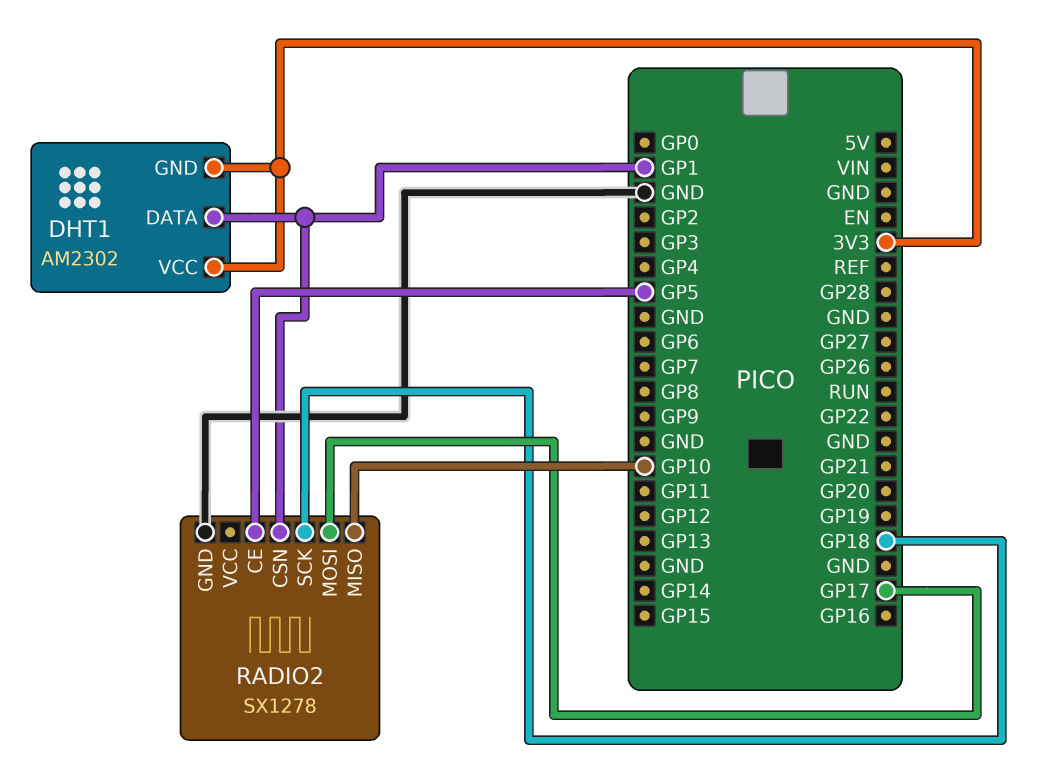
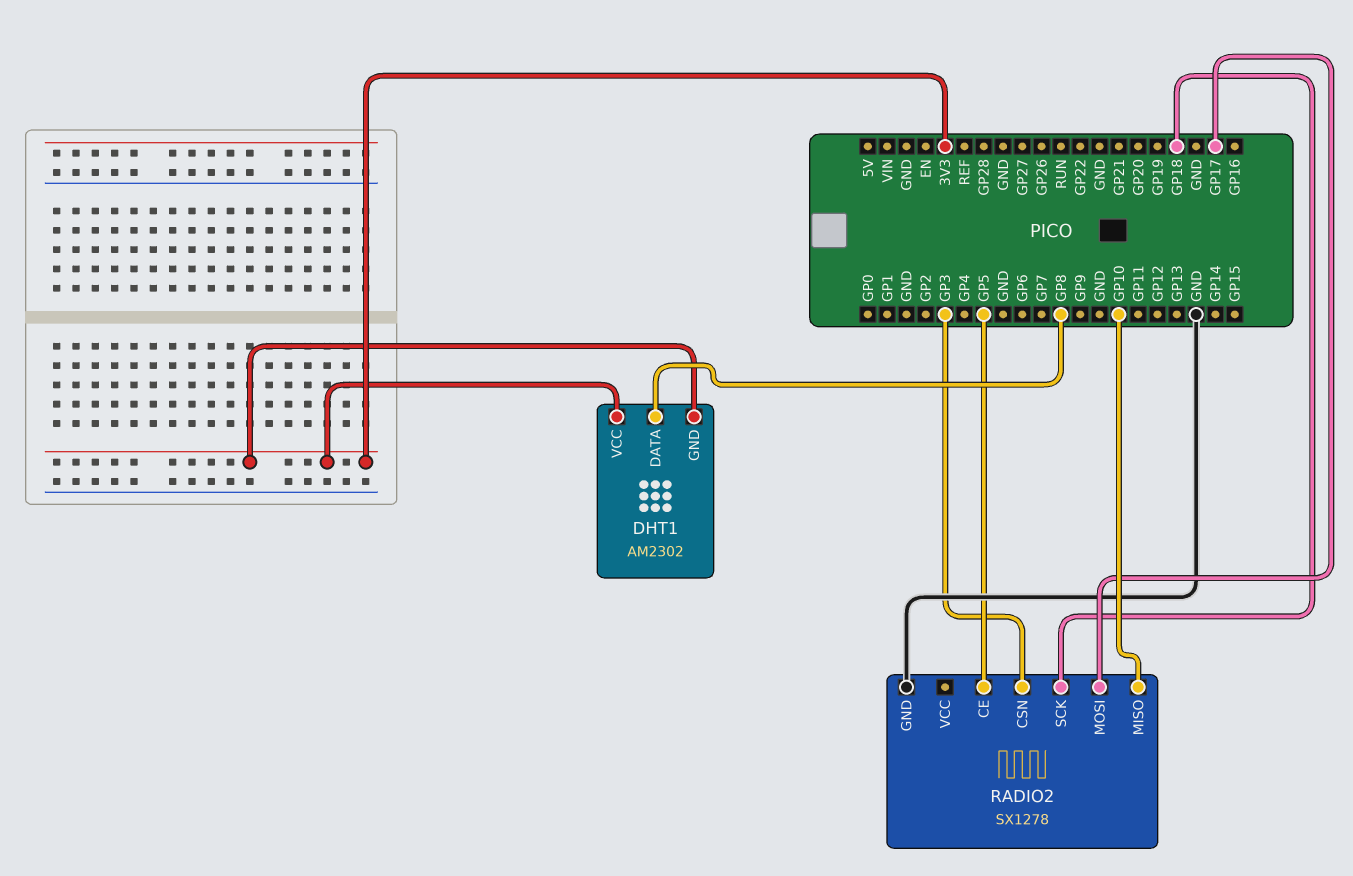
DHT1 pin DATA: GP1 -> GP8
RADIO2 pin CSN: GP1 -> GP3

